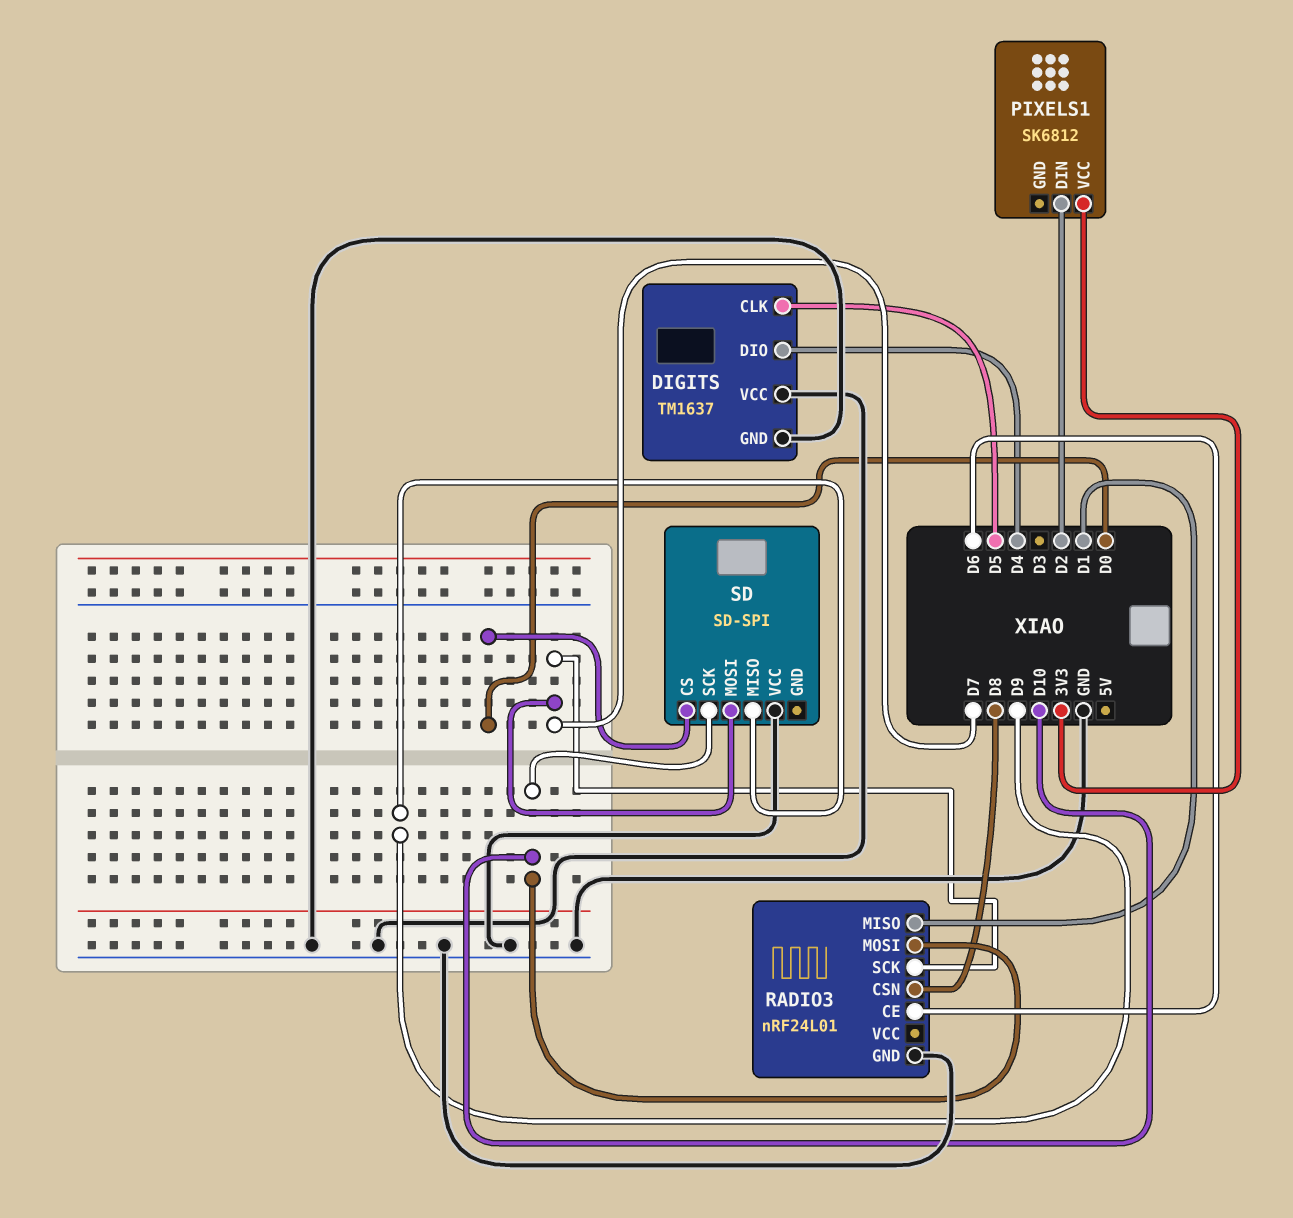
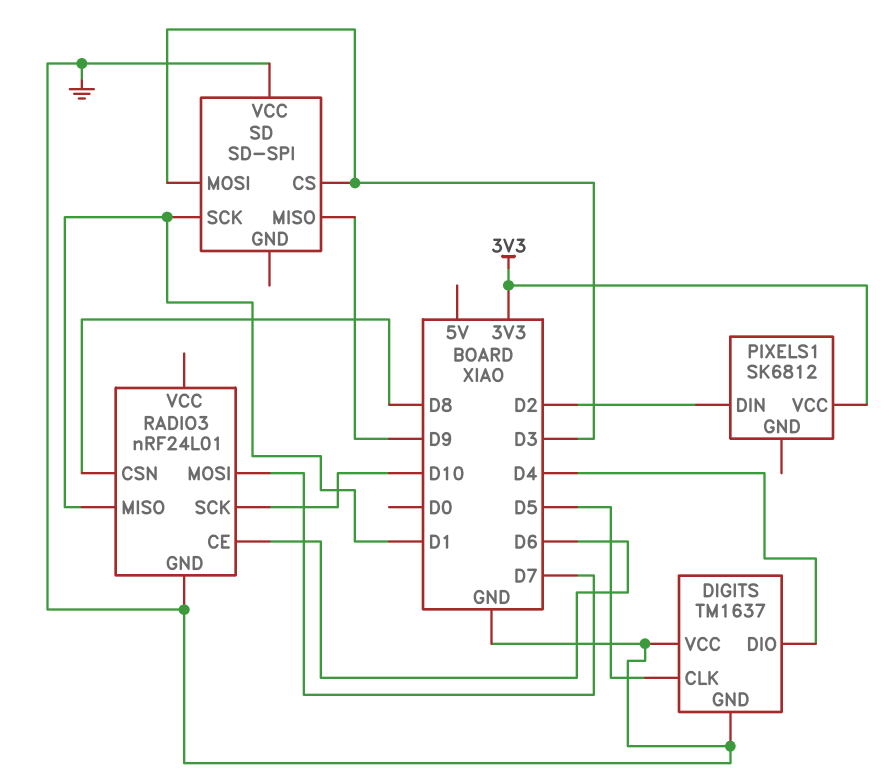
RADIO3 pin MOSI: D10 -> D7
RADIO3 pin SCK: D7 -> D10
SD pin CS: D0 -> D3
SD pin MOSI: D7 -> D3
SD pin SCK: D10 -> D1

